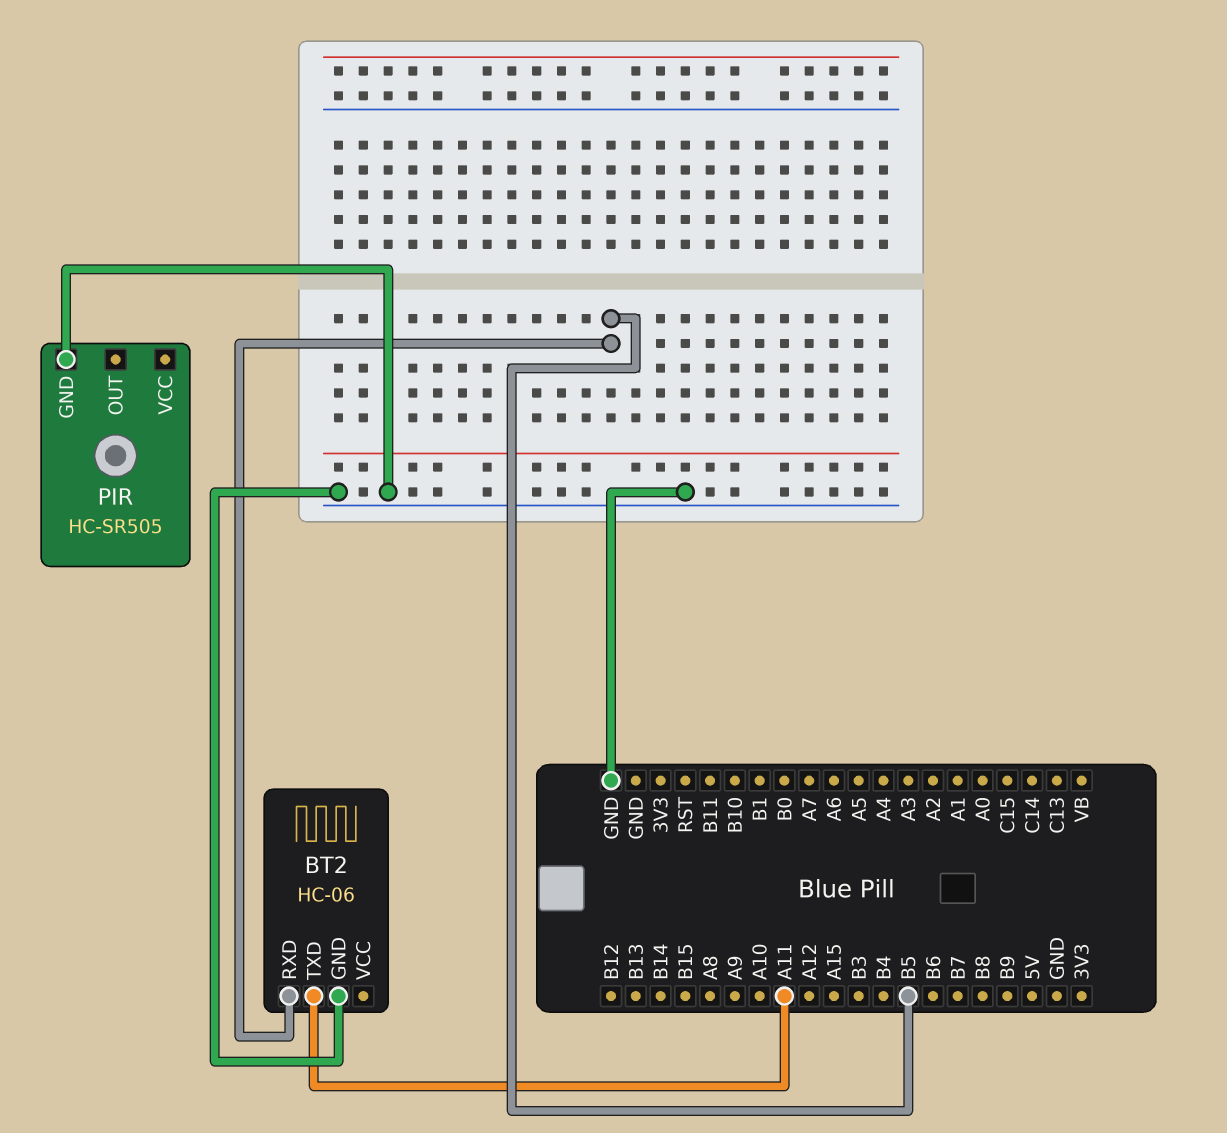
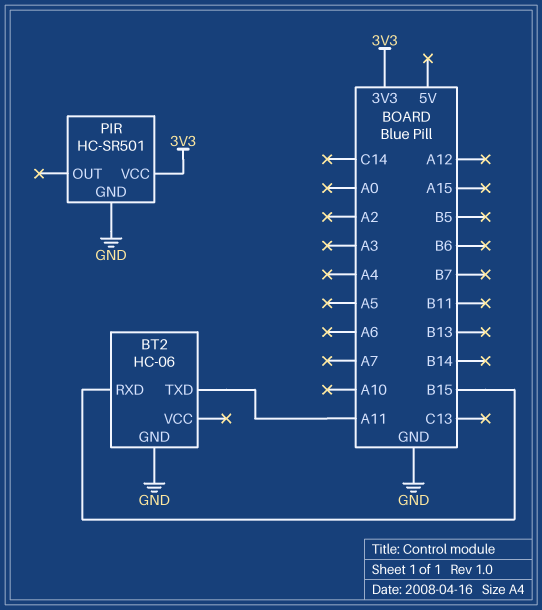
BT2 pin RXD: B5 -> B15
PIR: HC-SR505 -> HC-SR501
PIR pin VCC: none -> 3V3

